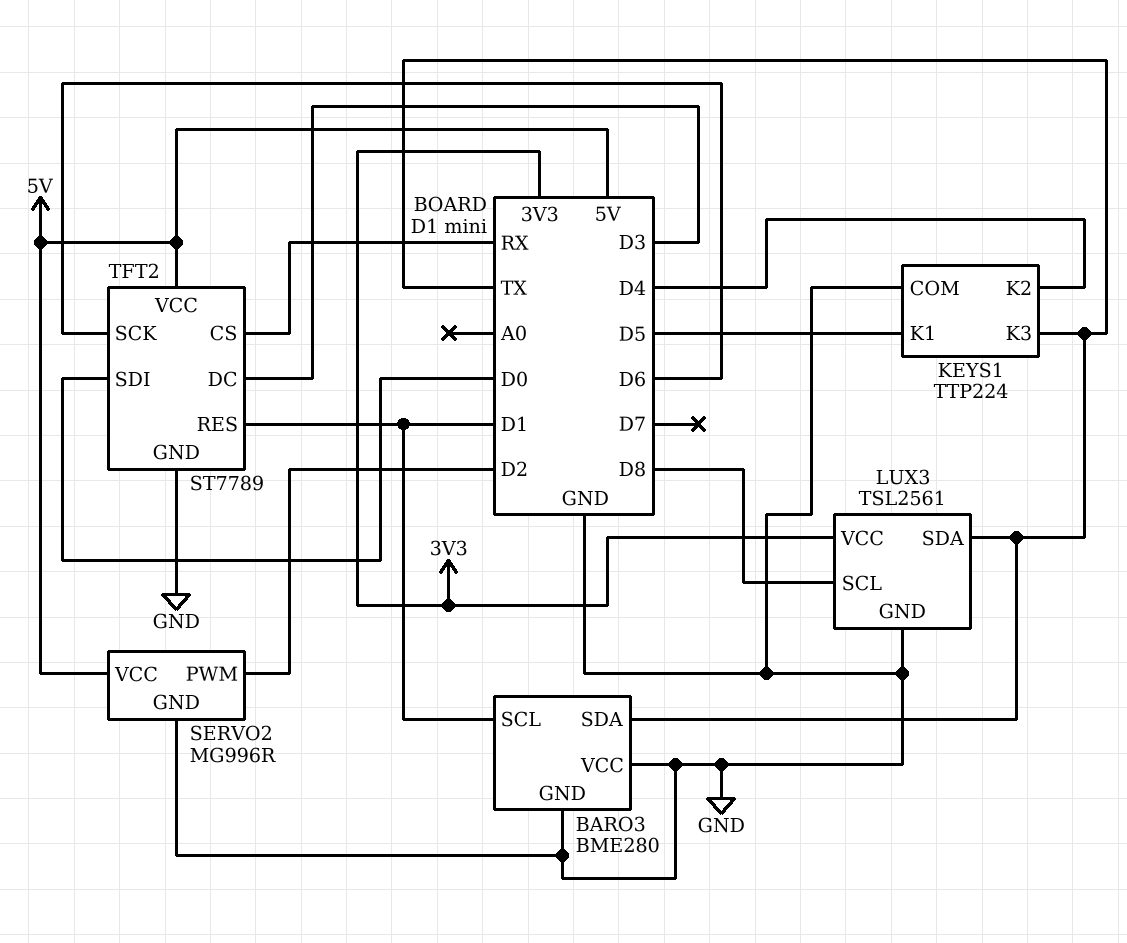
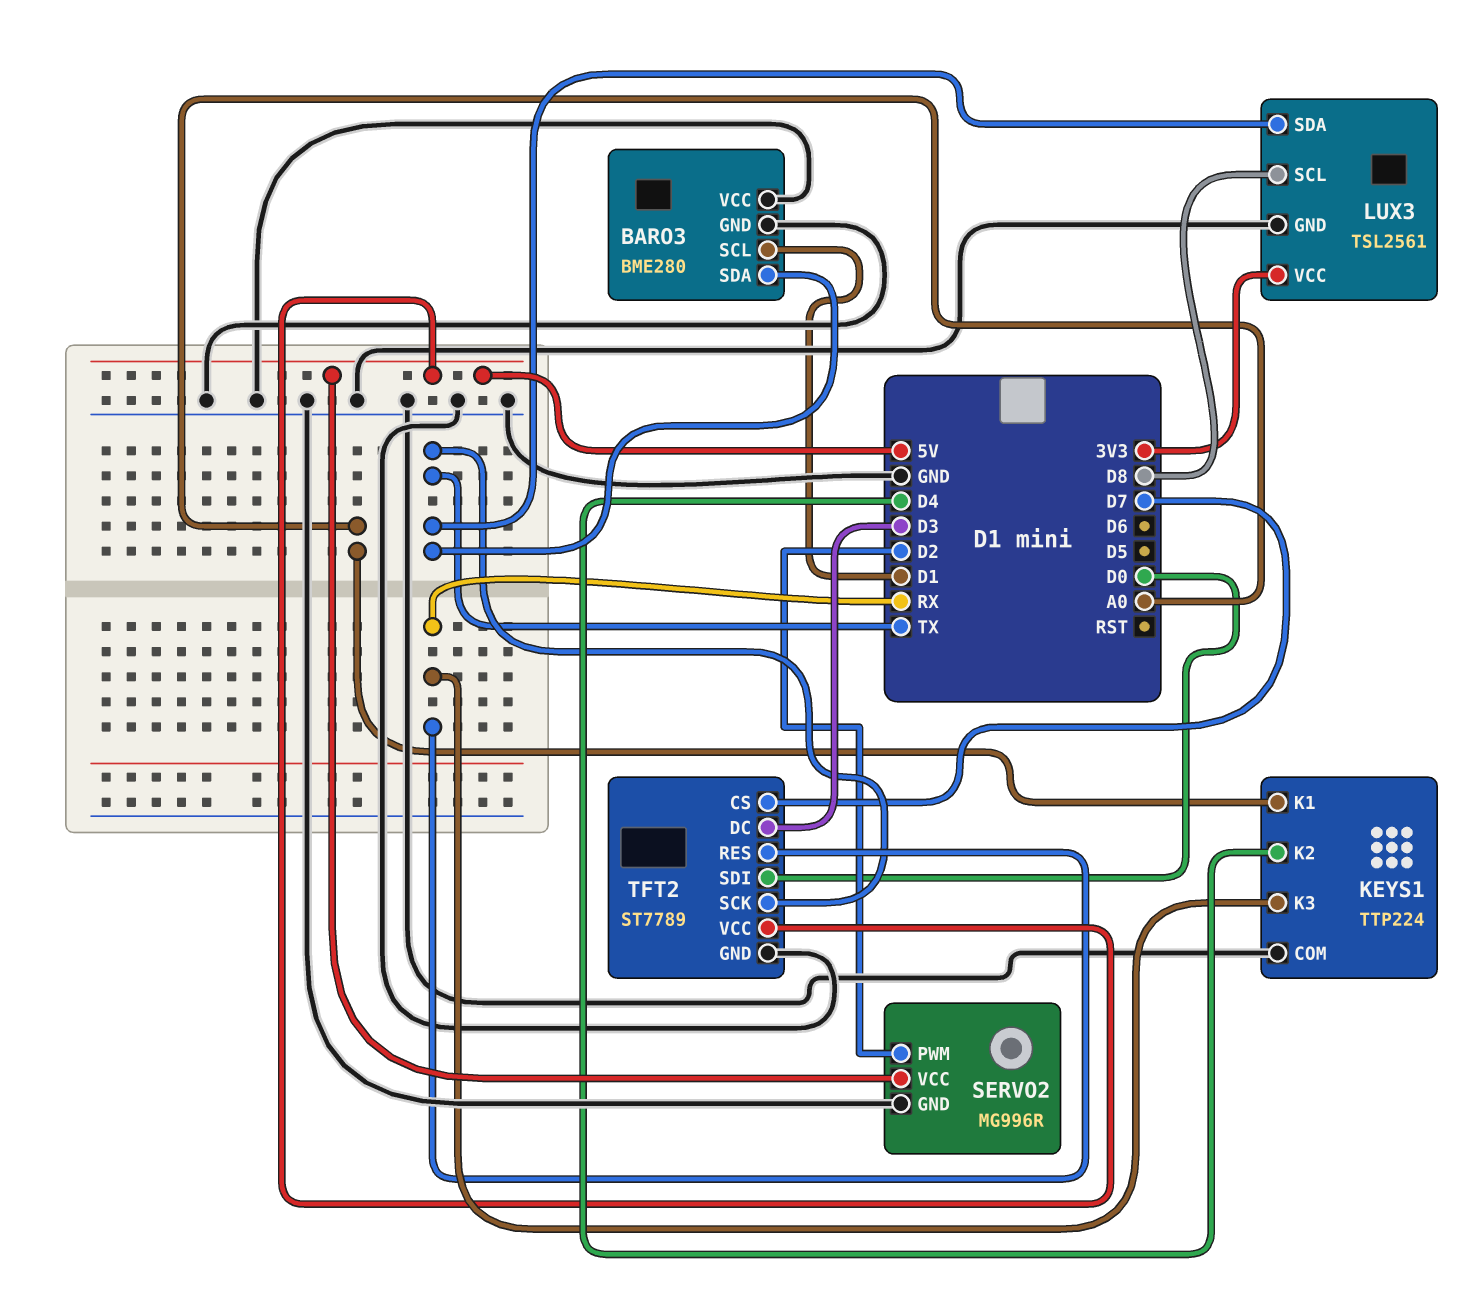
KEYS1 pin K1: D5 -> A0
KEYS1 pin K3: TX -> RX
TFT2 pin CS: RX -> D7
TFT2 pin RES: D1 -> RX
TFT2 pin SCK: D6 -> TX

